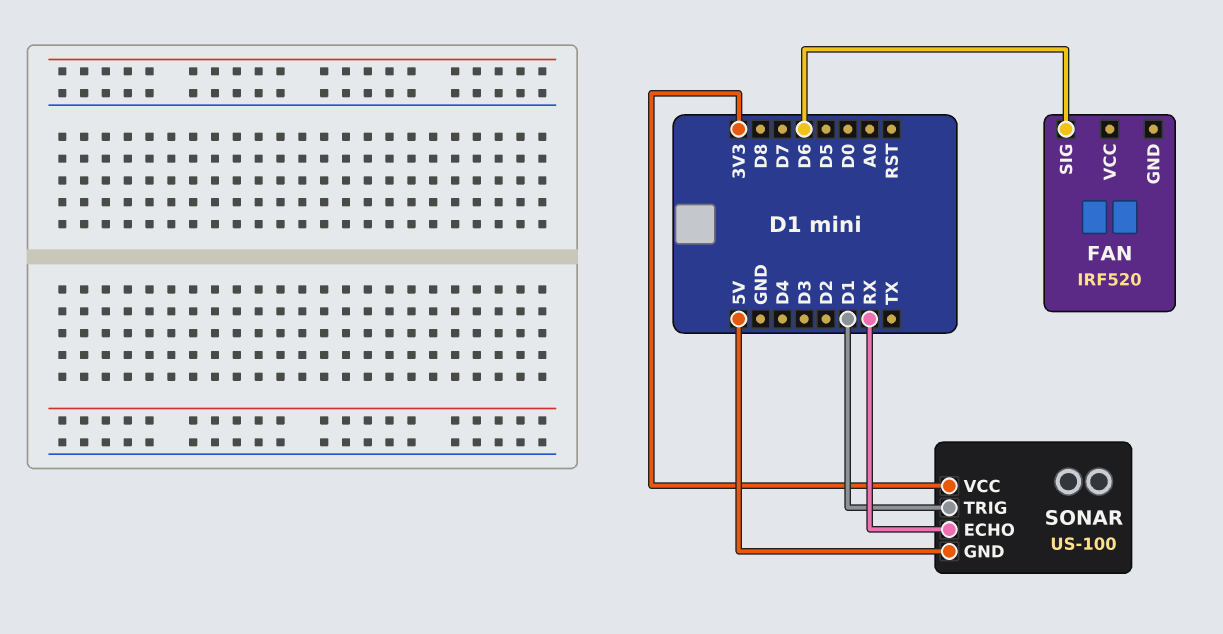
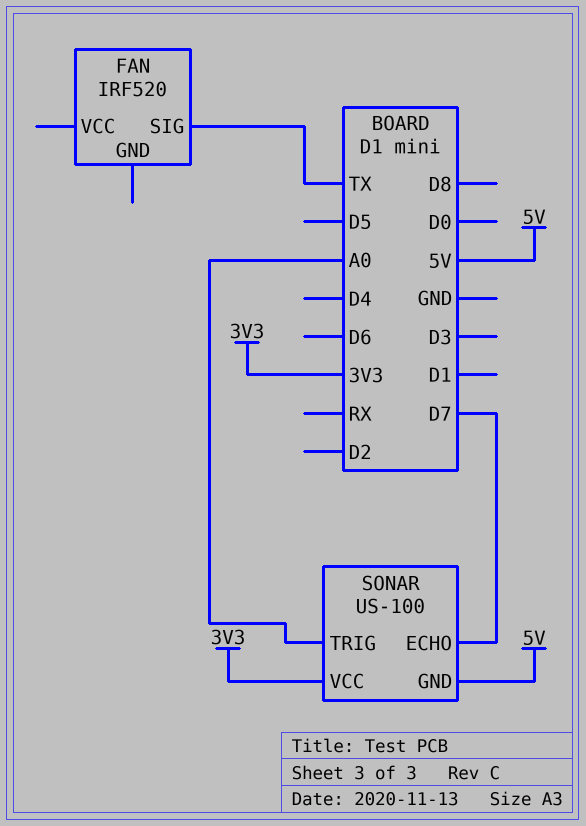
FAN pin SIG: D6 -> TX
SONAR pin ECHO: RX -> D7
SONAR pin TRIG: D1 -> A0

